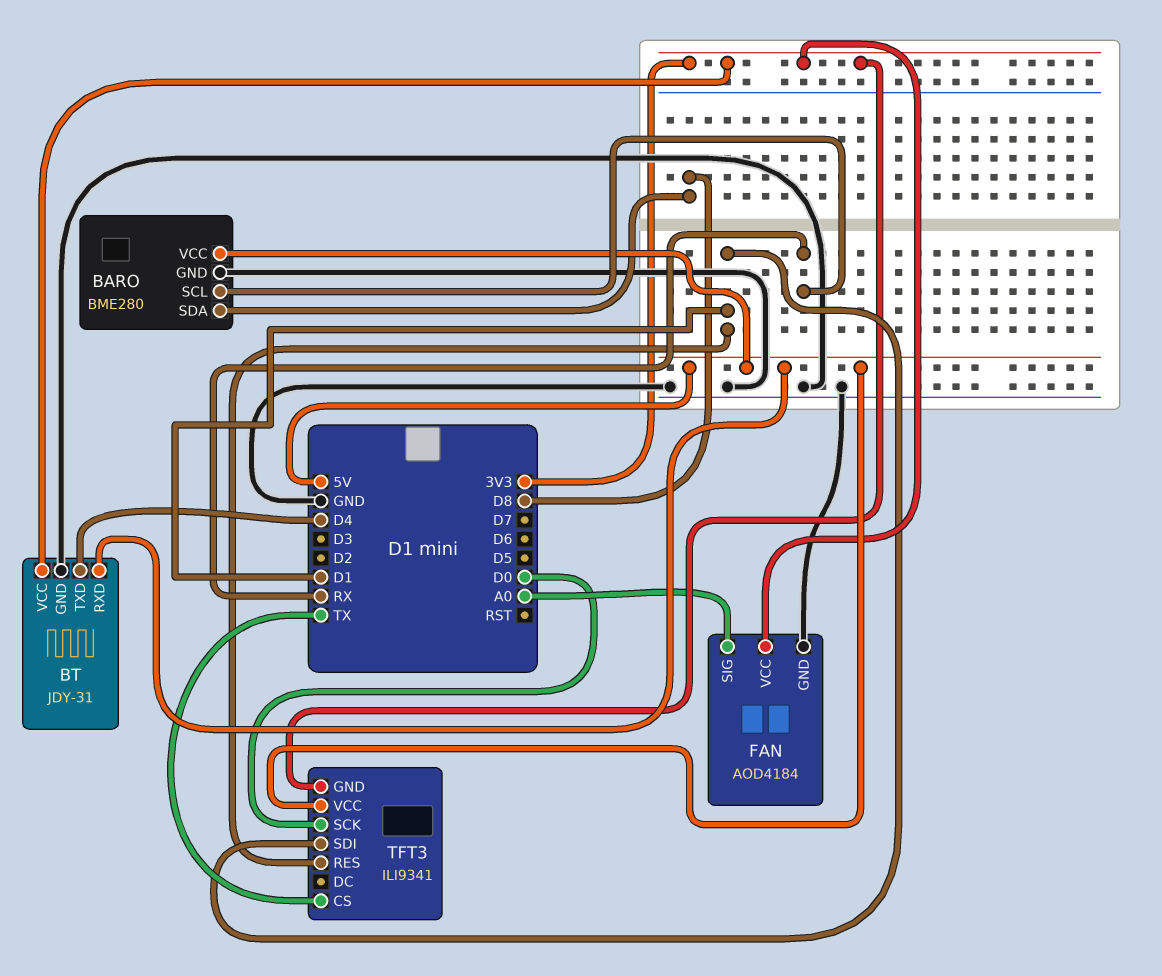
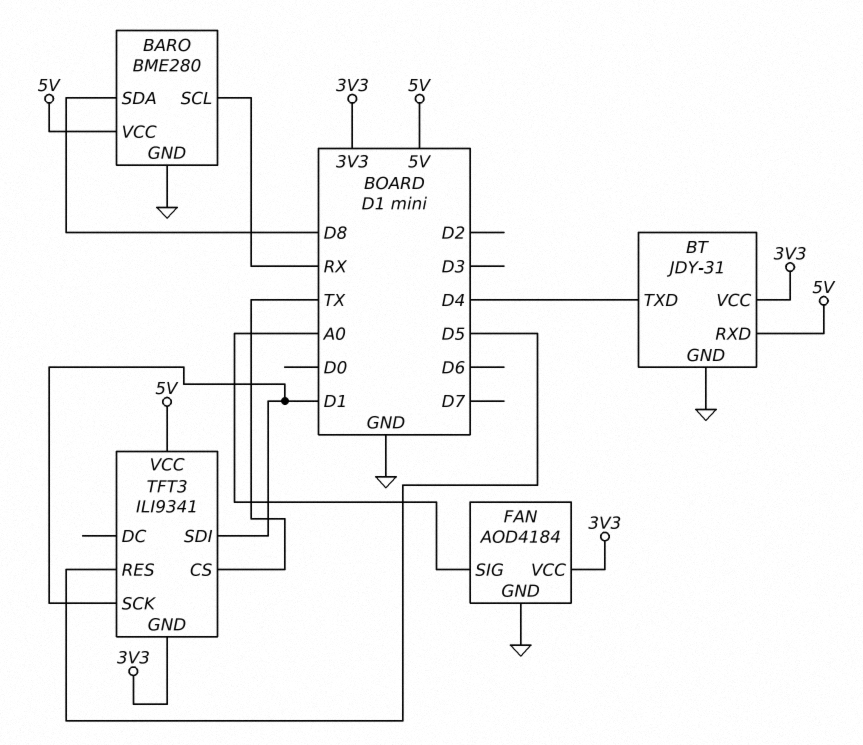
TFT3 pin RES: D1 -> D5
TFT3 pin SCK: D0 -> D1

